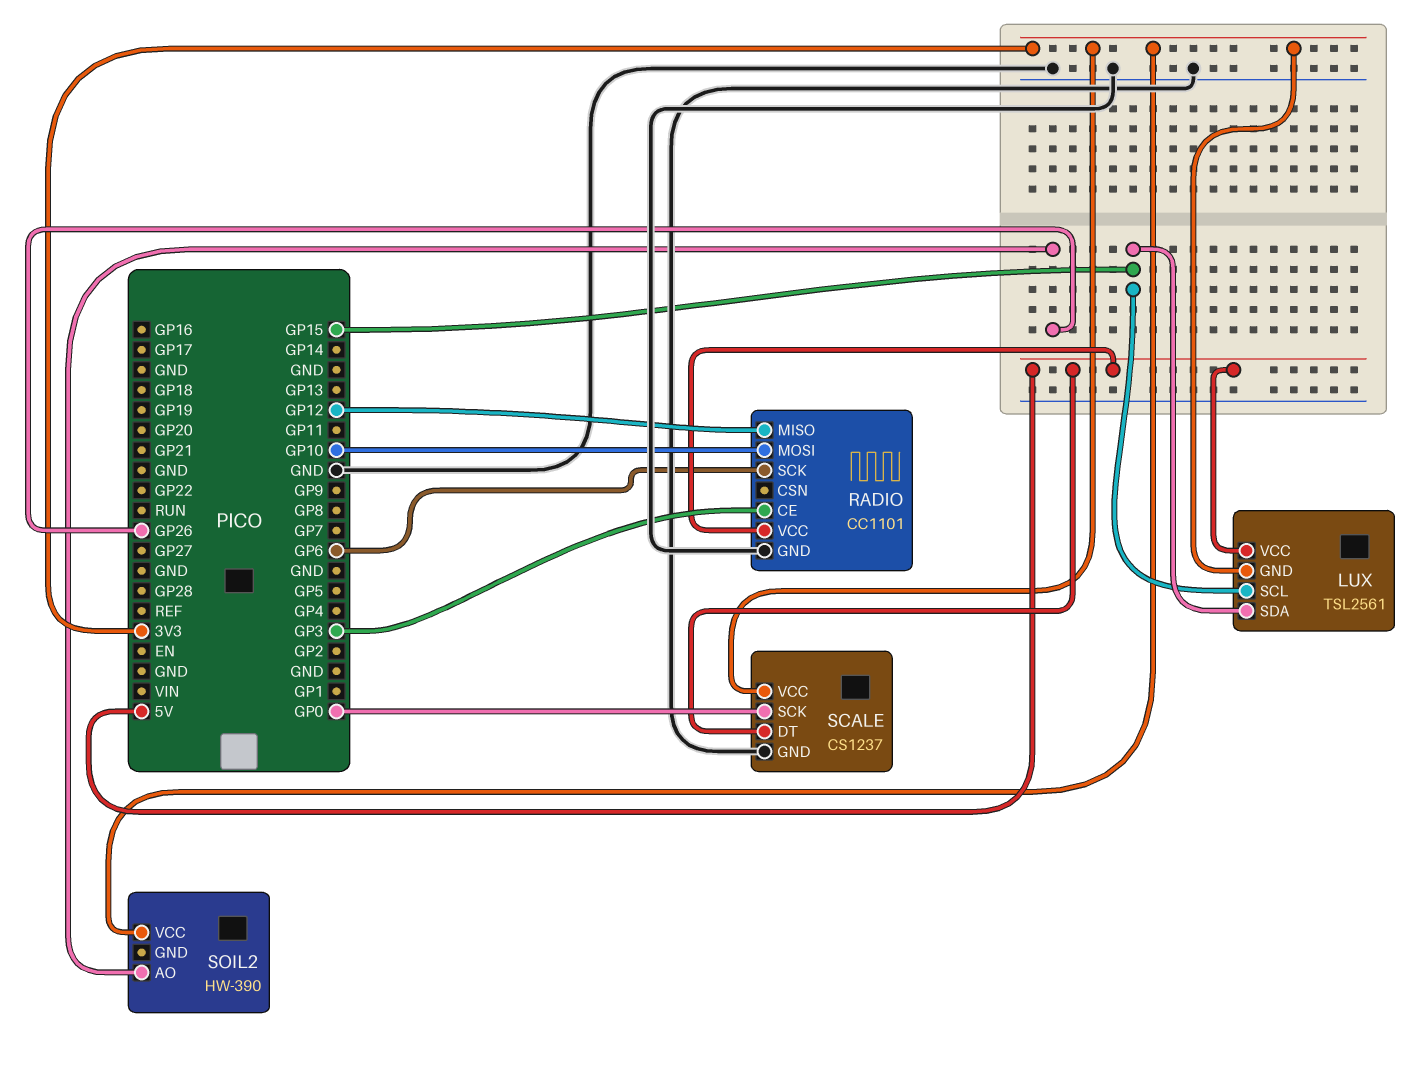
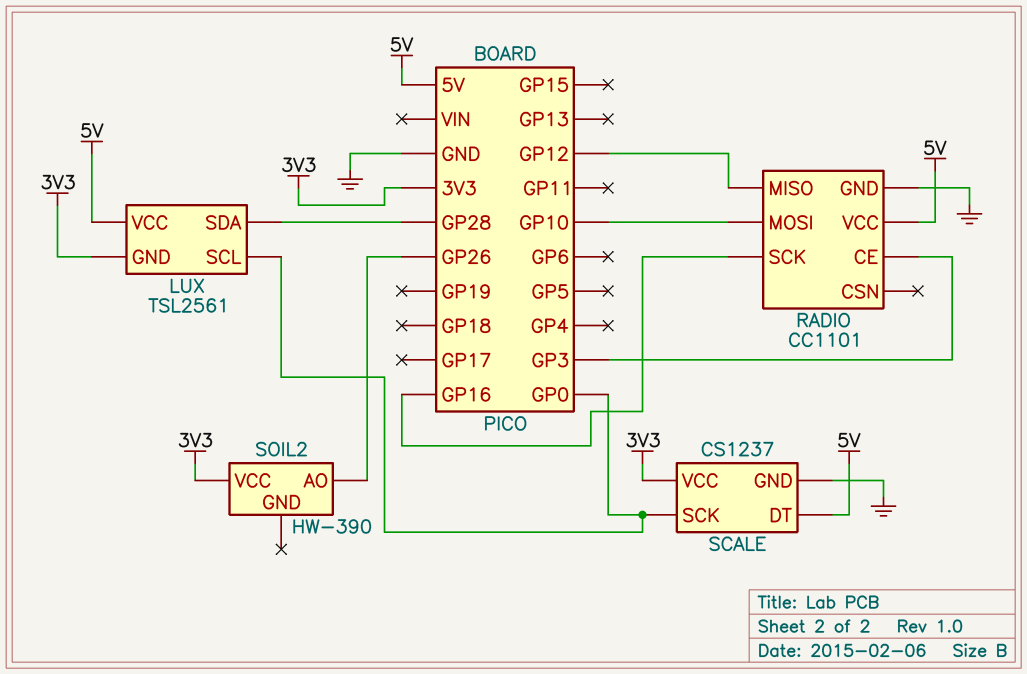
LUX pin SCL: GP15 -> GP0
LUX pin SDA: GP15 -> GP28
RADIO pin SCK: GP6 -> GP16

